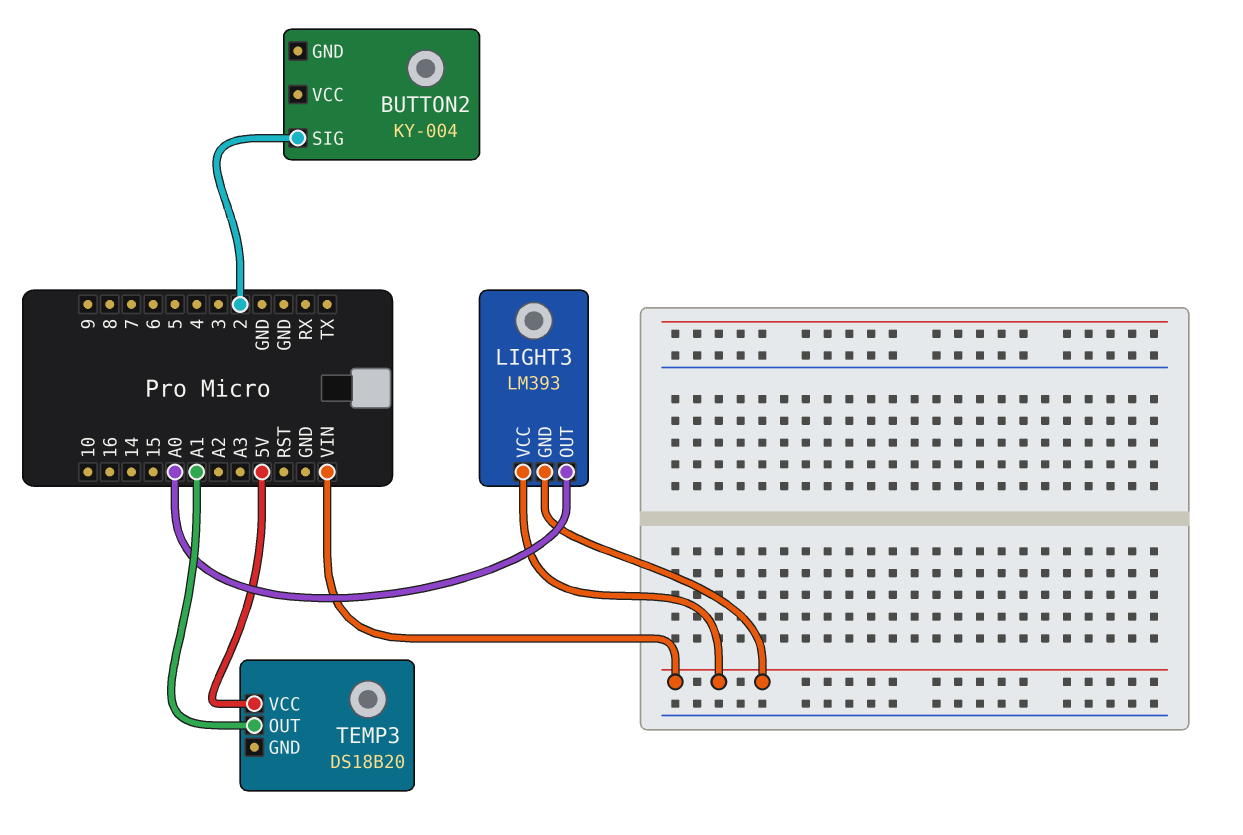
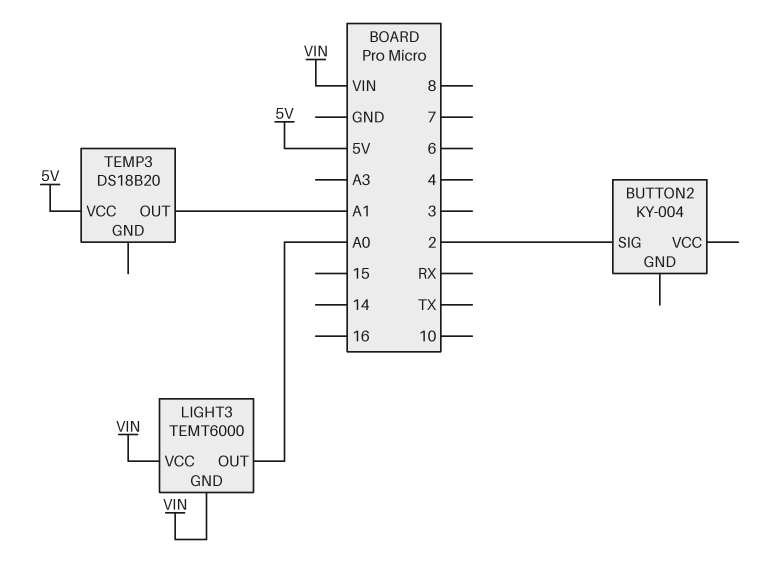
LIGHT3: LM393 -> TEMT6000

